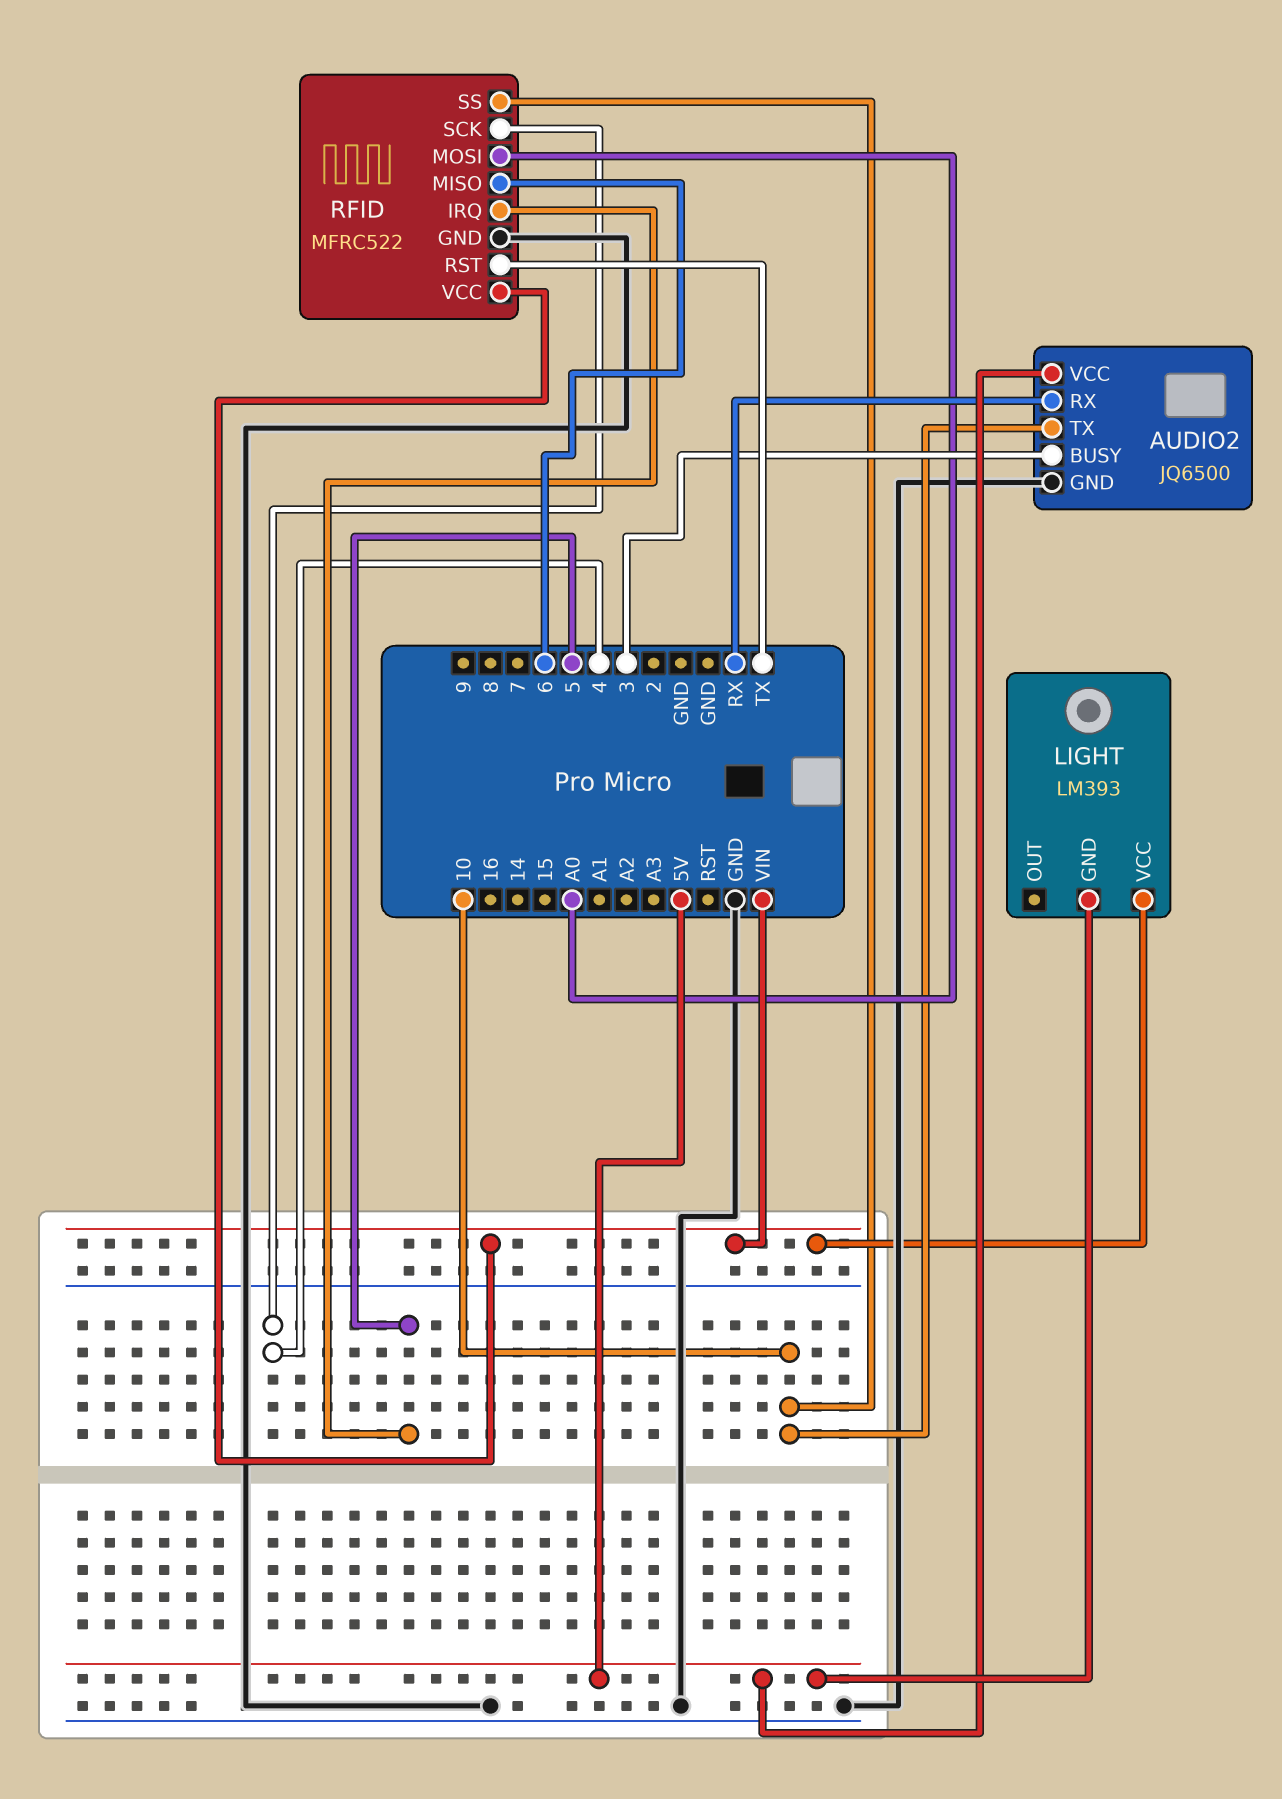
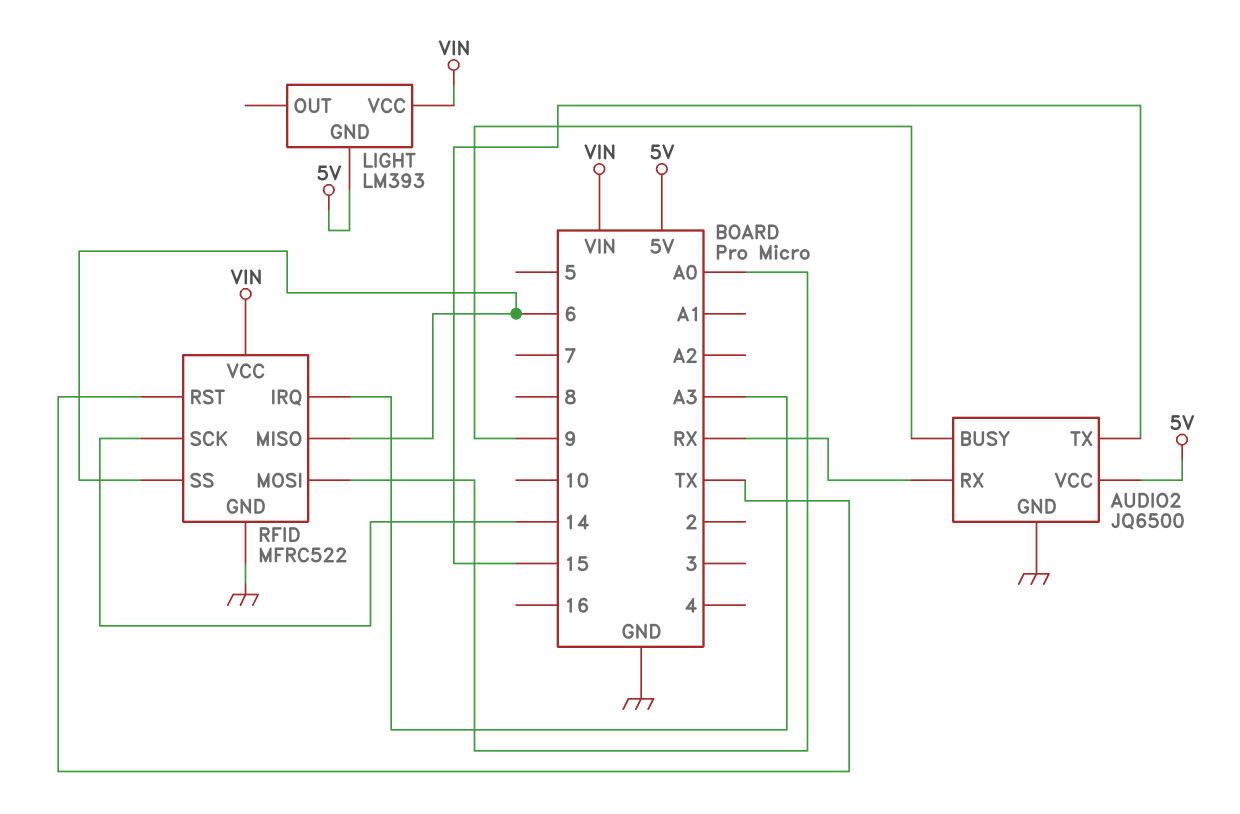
AUDIO2 pin BUSY: 3 -> 9
AUDIO2 pin TX: 10 -> 15
RFID pin IRQ: 5 -> A3
RFID pin SCK: 4 -> 14
RFID pin SS: 10 -> 6

